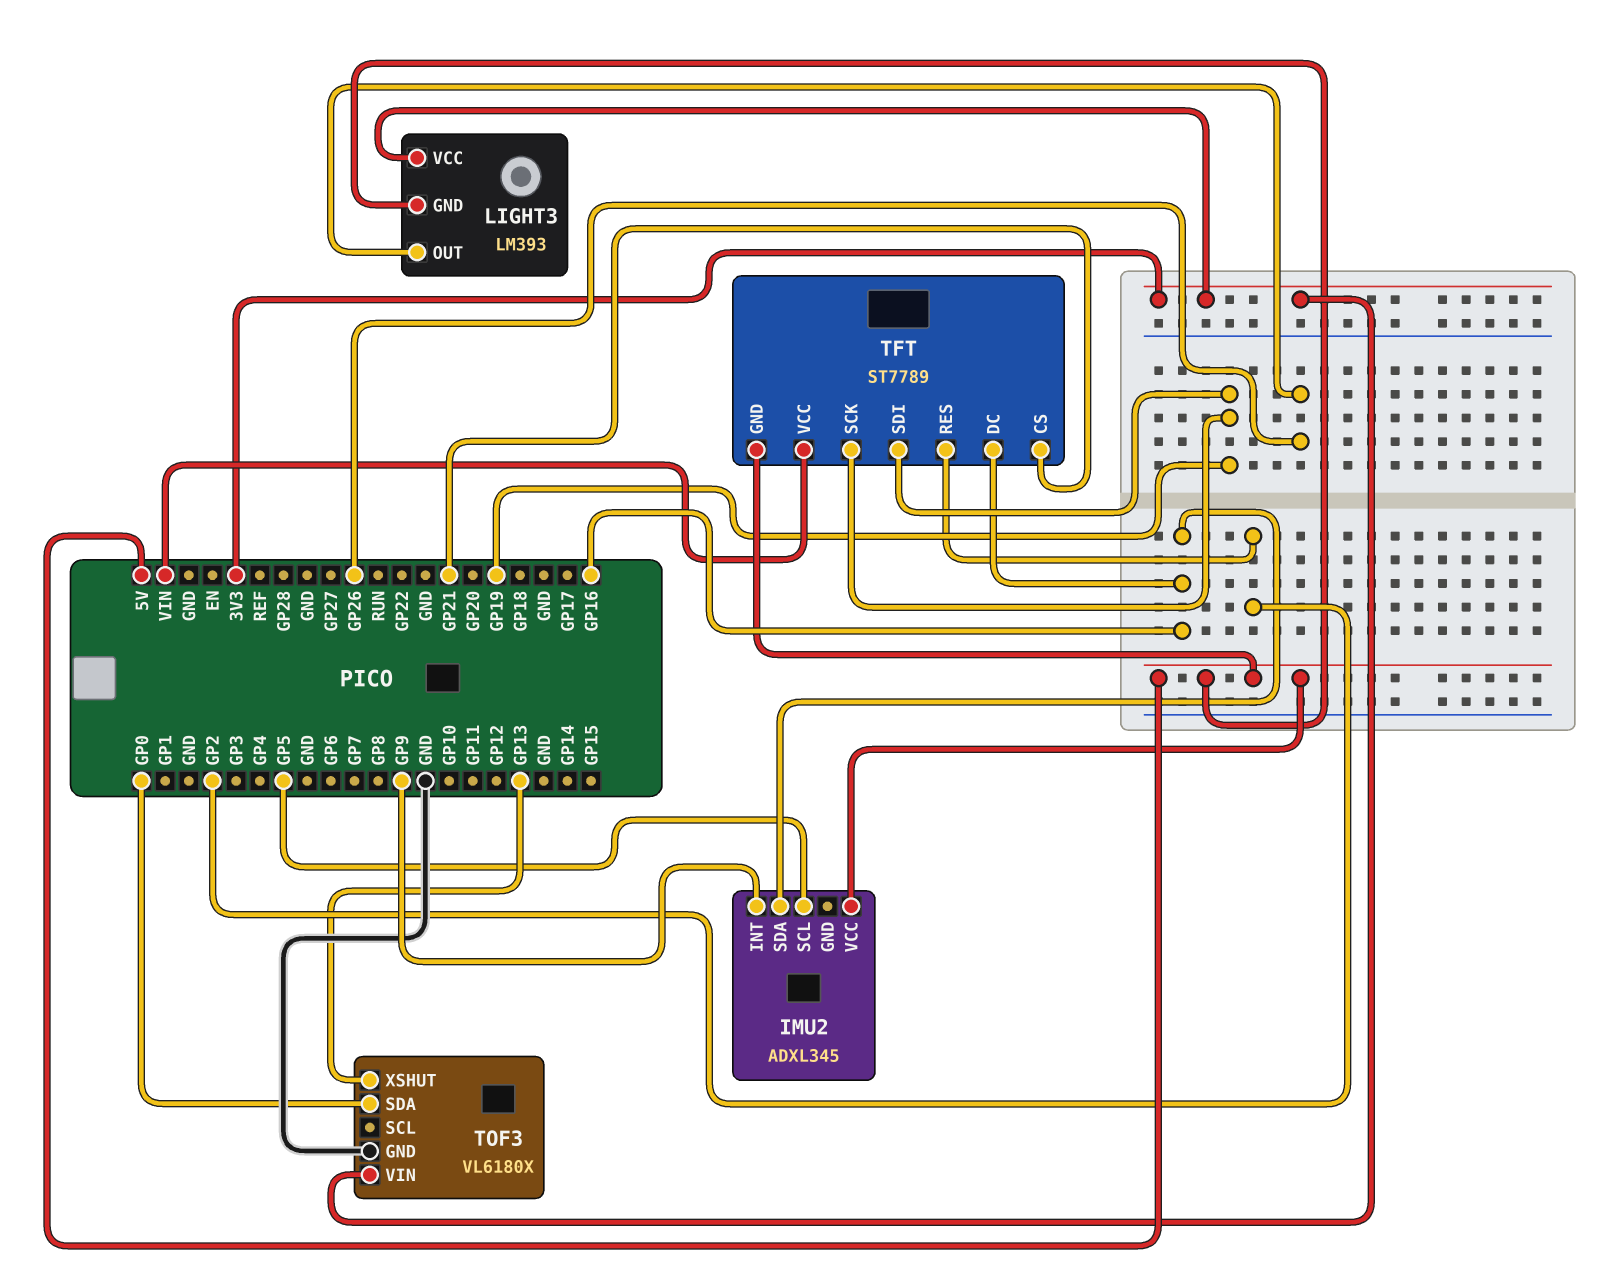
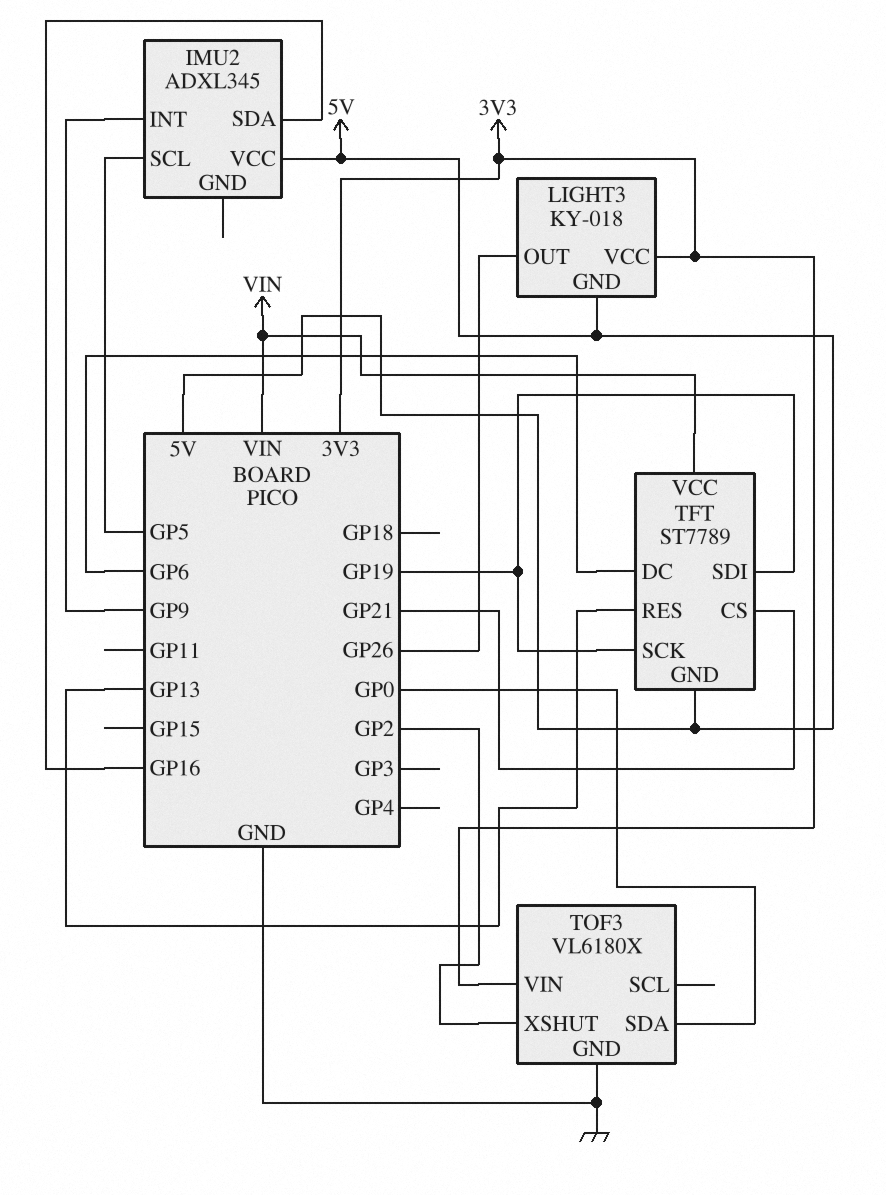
LIGHT3: LM393 -> KY-018
TFT pin DC: GP16 -> GP6
TFT pin RES: GP2 -> GP13
TOF3 pin XSHUT: GP13 -> GP2

